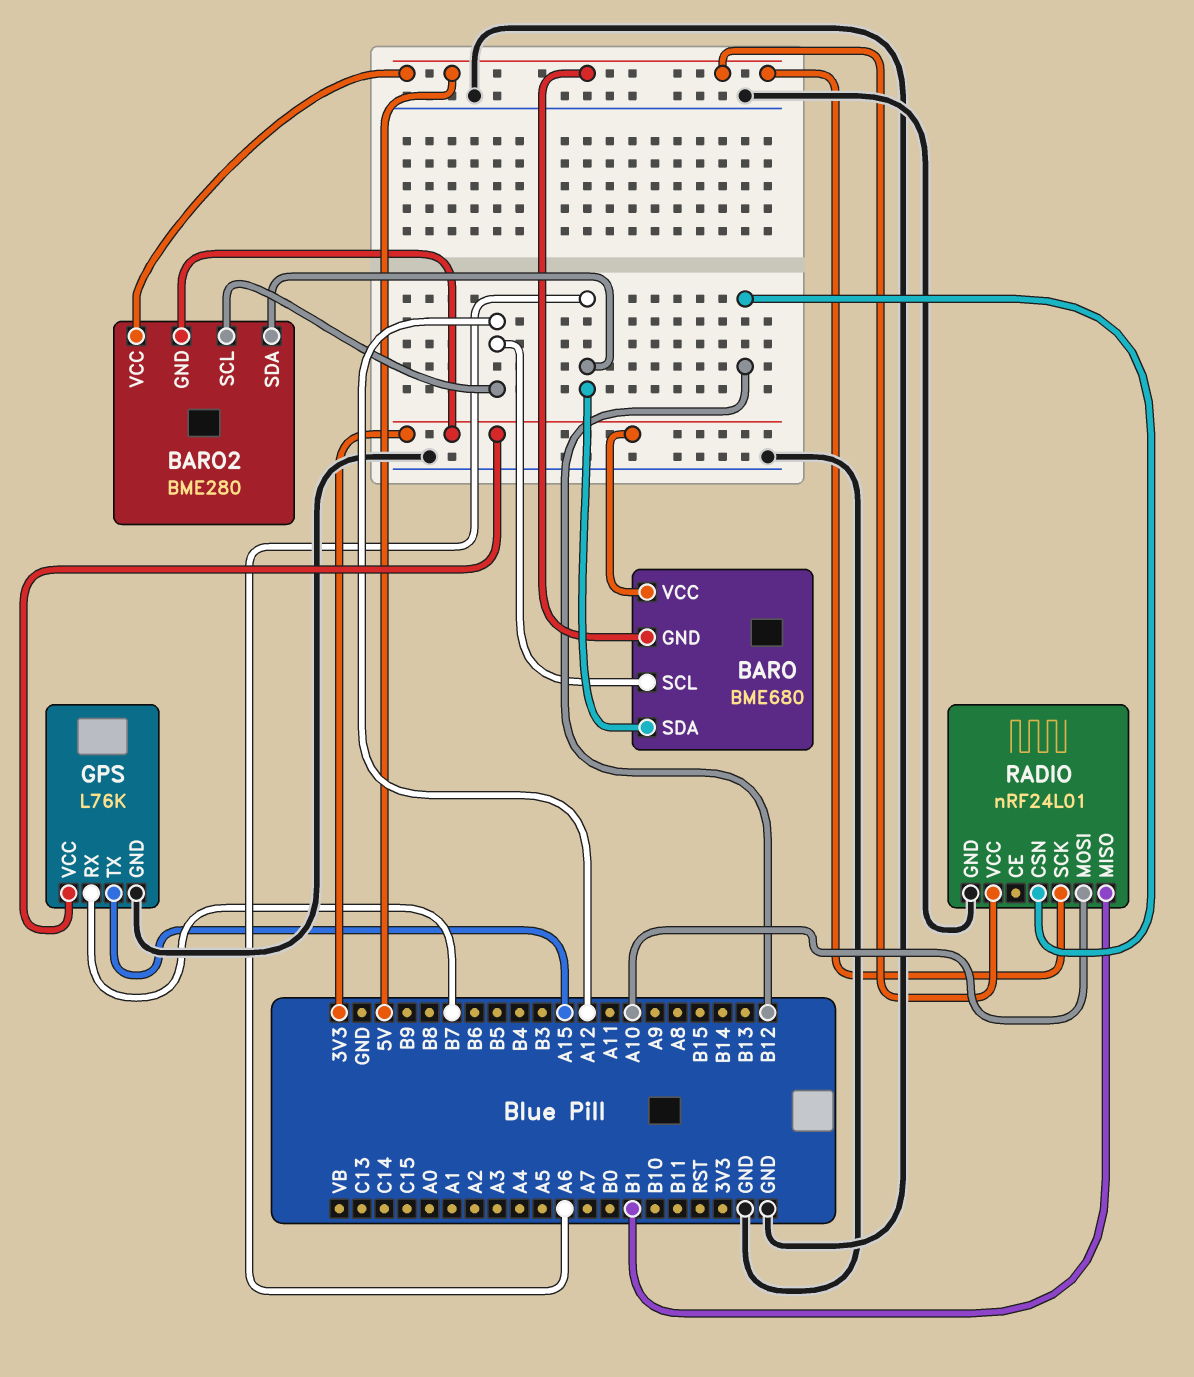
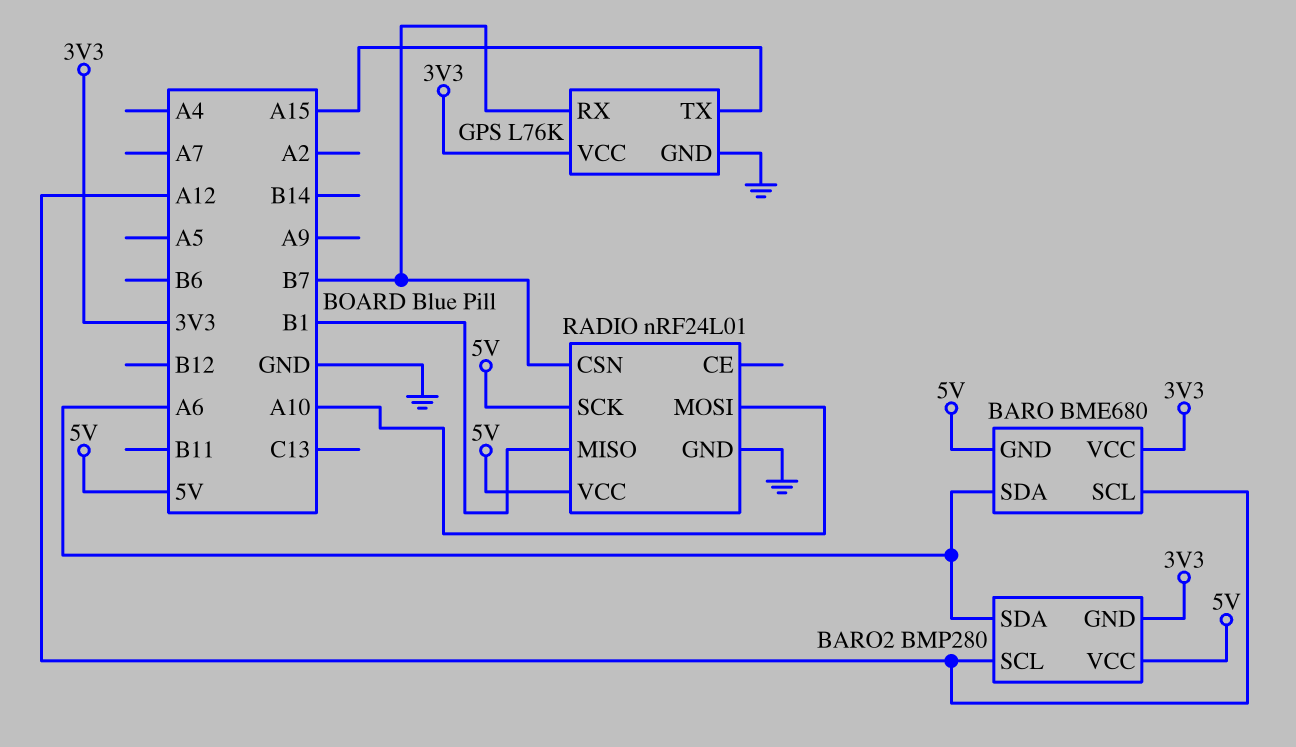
BARO2: BME280 -> BMP280
RADIO pin CSN: B12 -> B7

